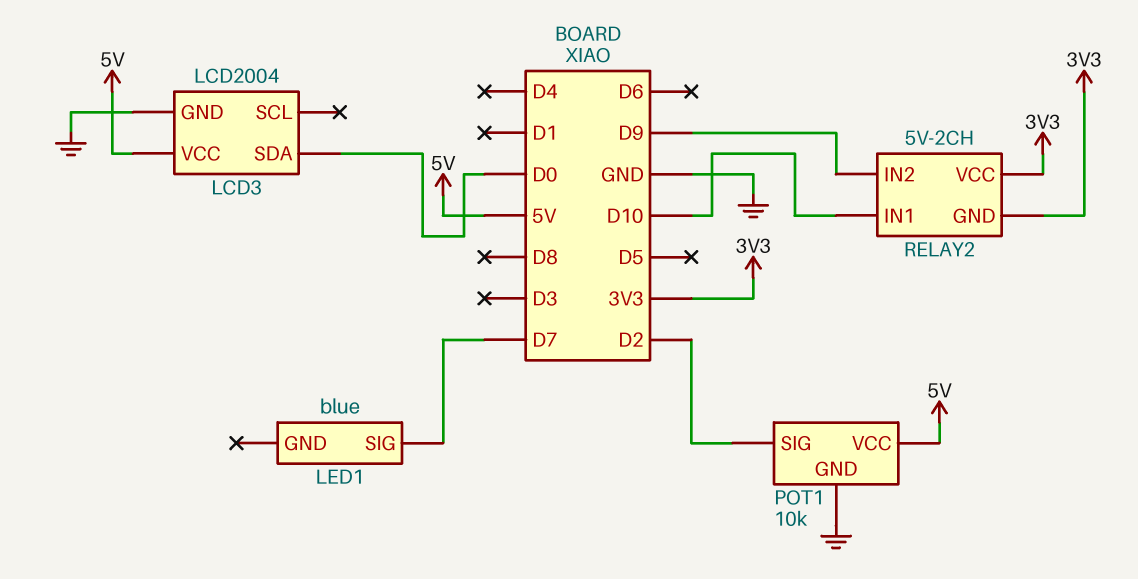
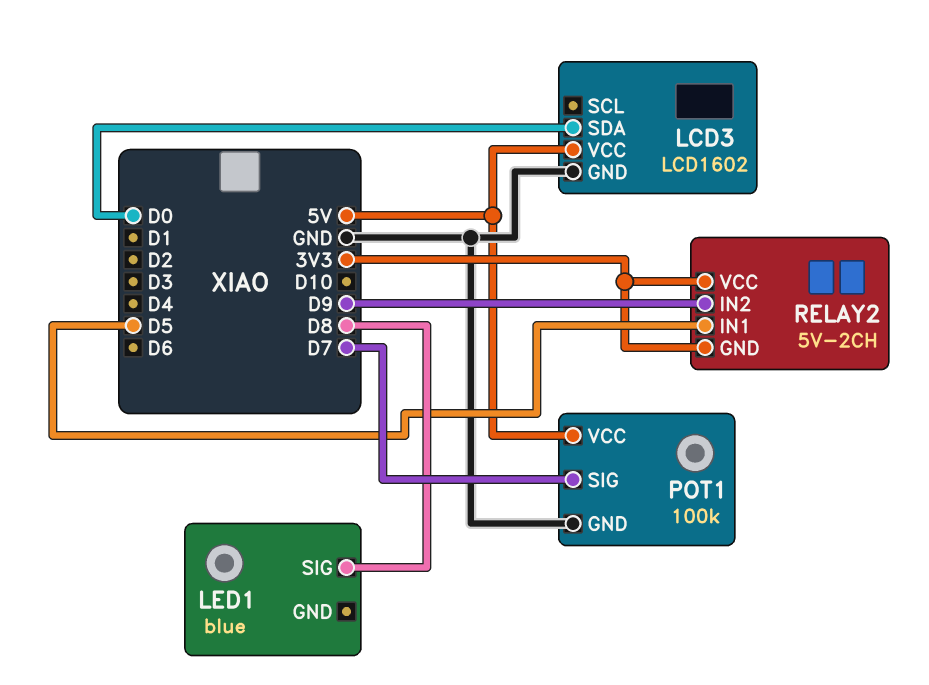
LCD3: LCD2004 -> LCD1602
LED1 pin SIG: D7 -> D8
POT1: 10k -> 100k
POT1 pin SIG: D2 -> D7
RELAY2 pin IN1: D10 -> D5

